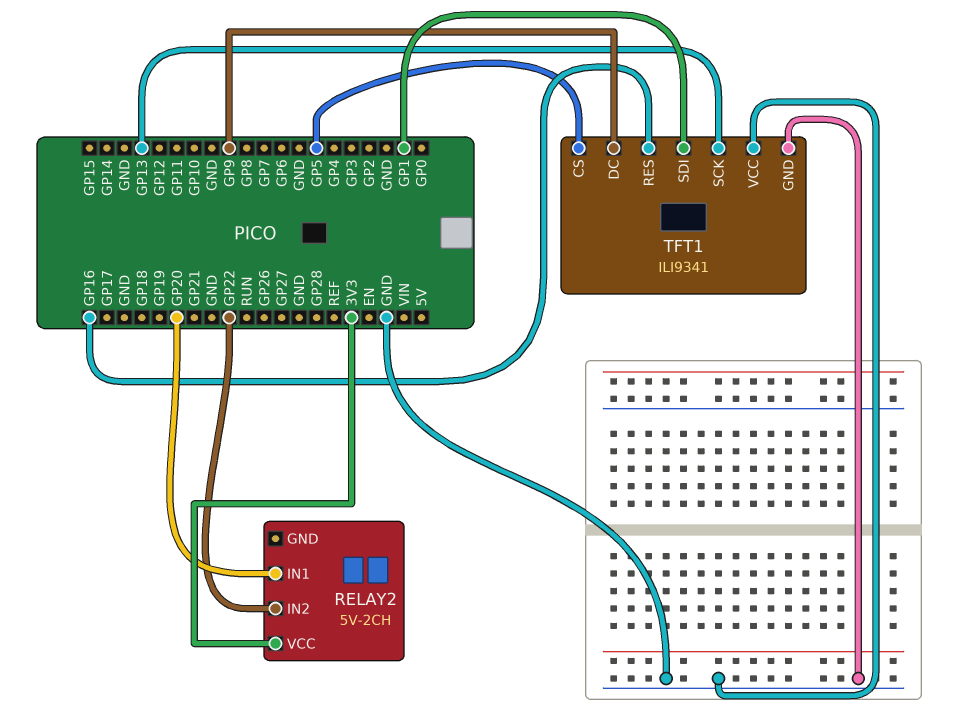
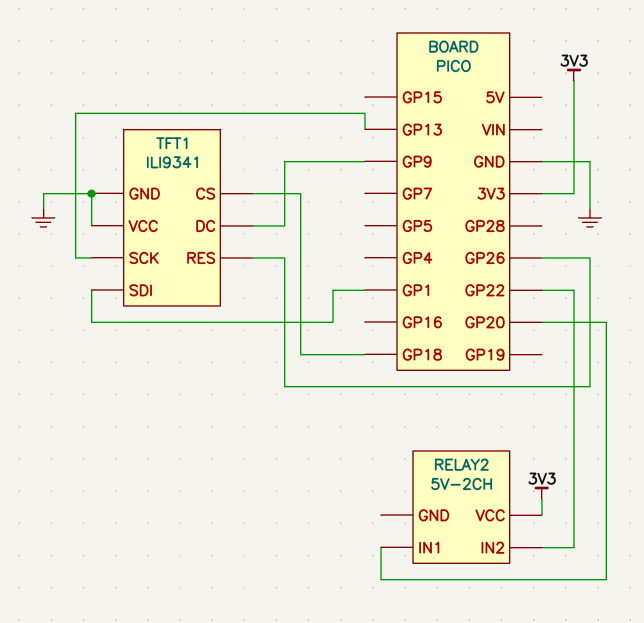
TFT1 pin CS: GP5 -> GP18
TFT1 pin RES: GP16 -> GP26

